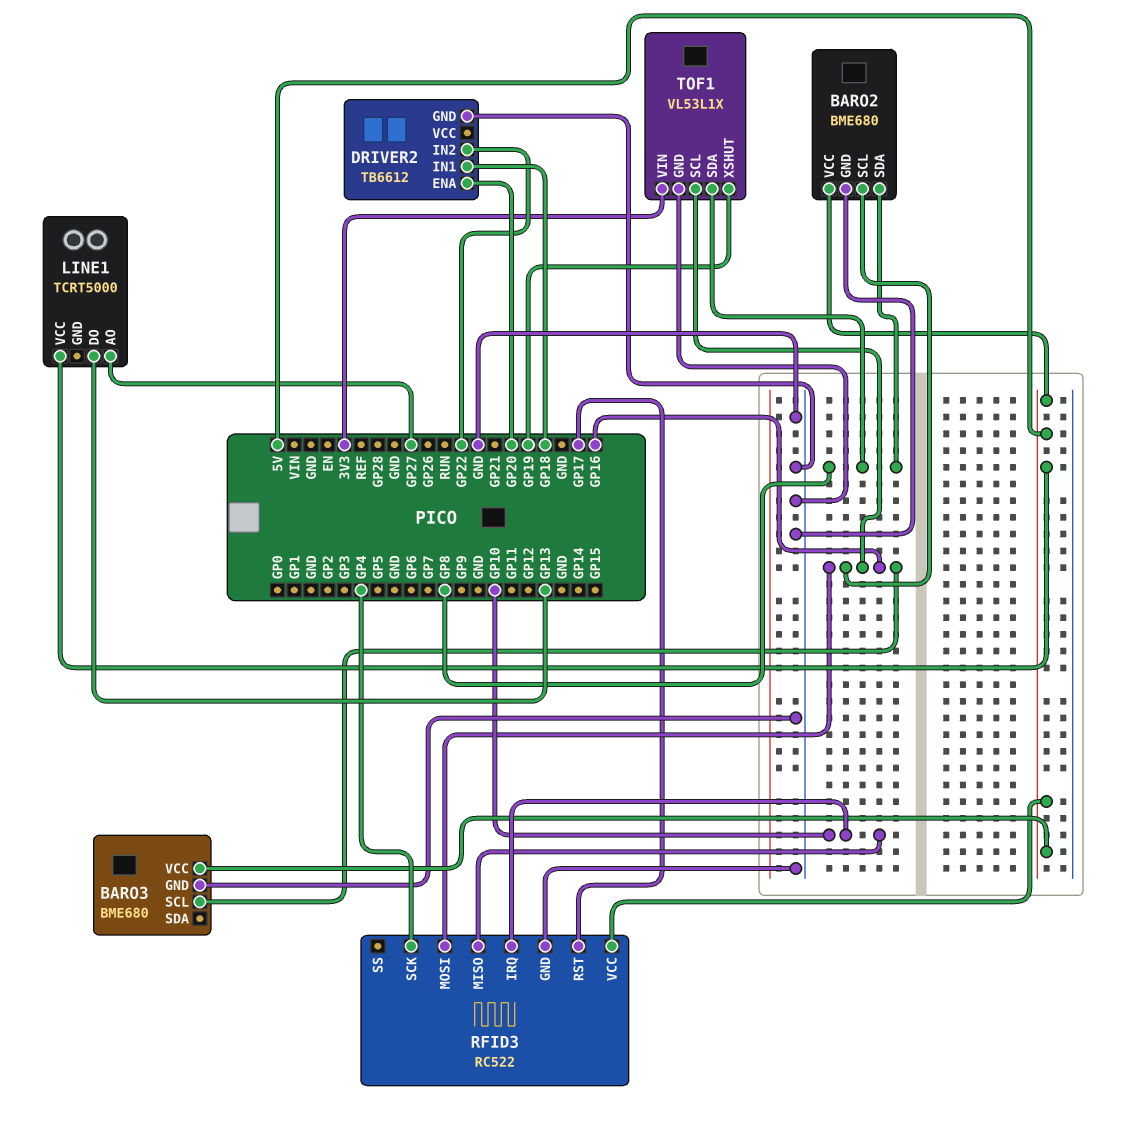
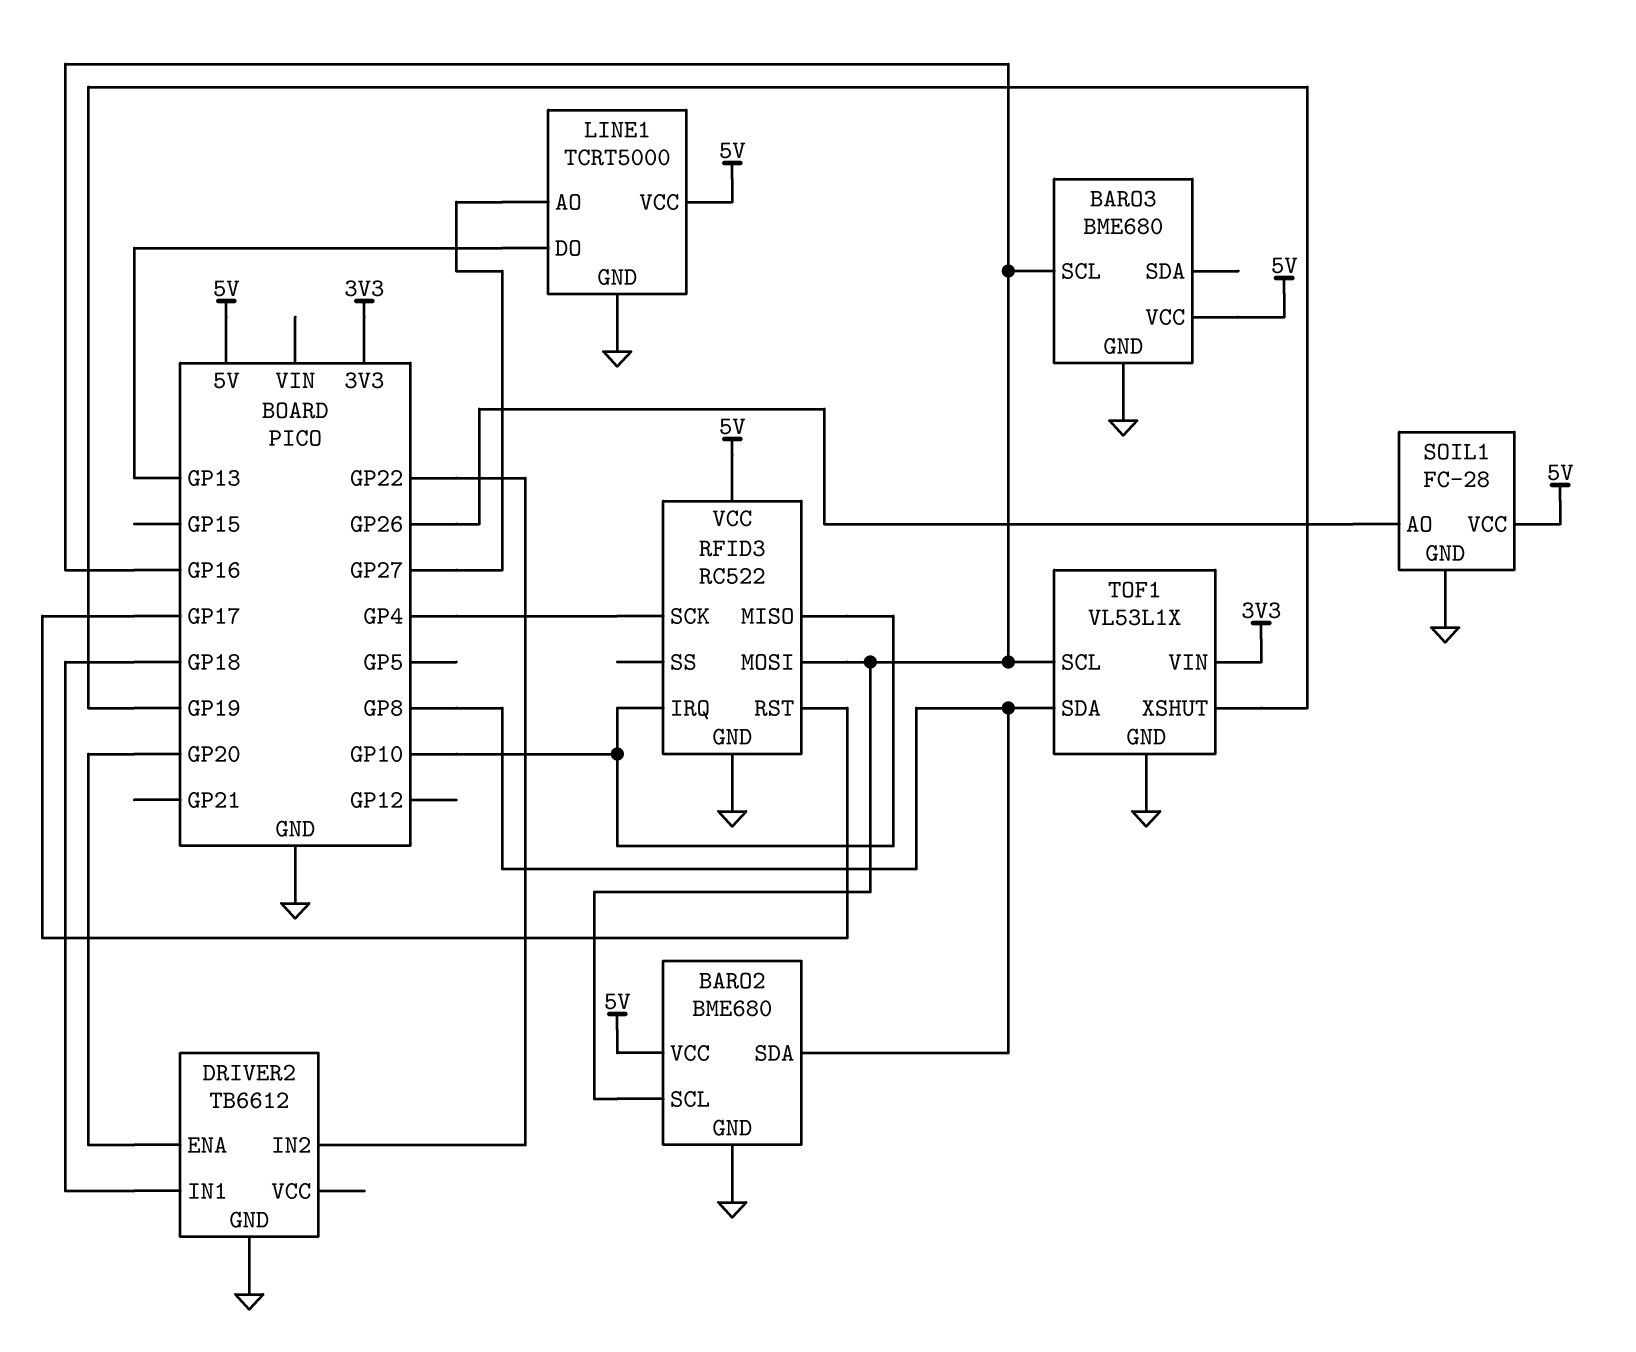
LINE1 pin GND: none -> GND
SOIL1: none -> FC-28
SOIL1 pin AO: none -> GP26
SOIL1 pin GND: none -> GND
SOIL1 pin VCC: none -> 5V

